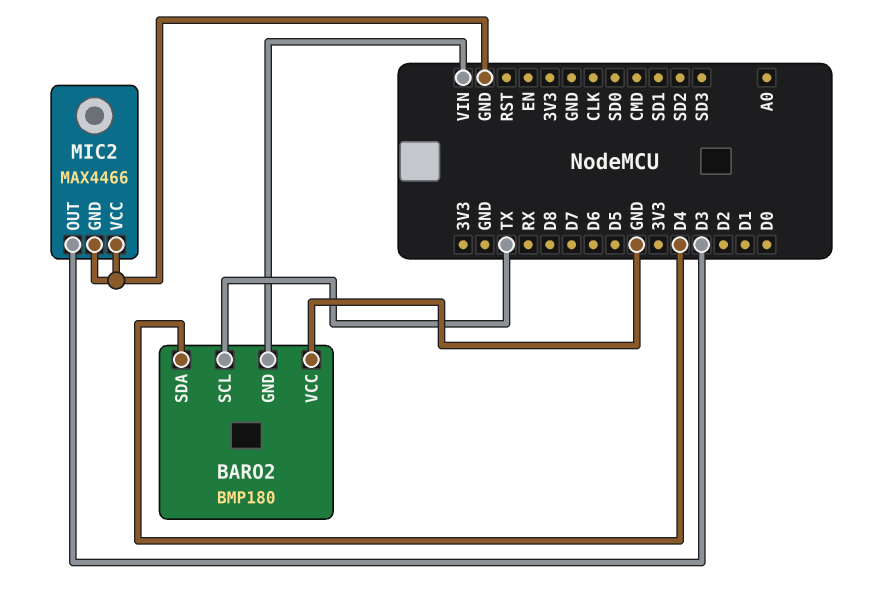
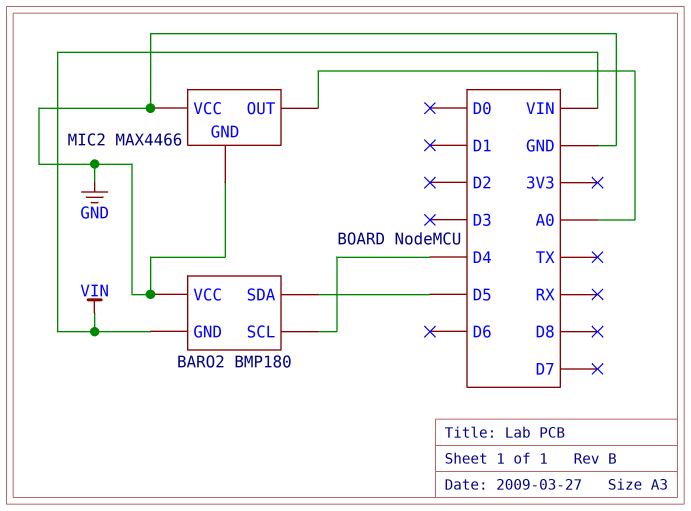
BARO2 pin SCL: TX -> D4
BARO2 pin SDA: D4 -> D5
MIC2 pin OUT: D3 -> A0

